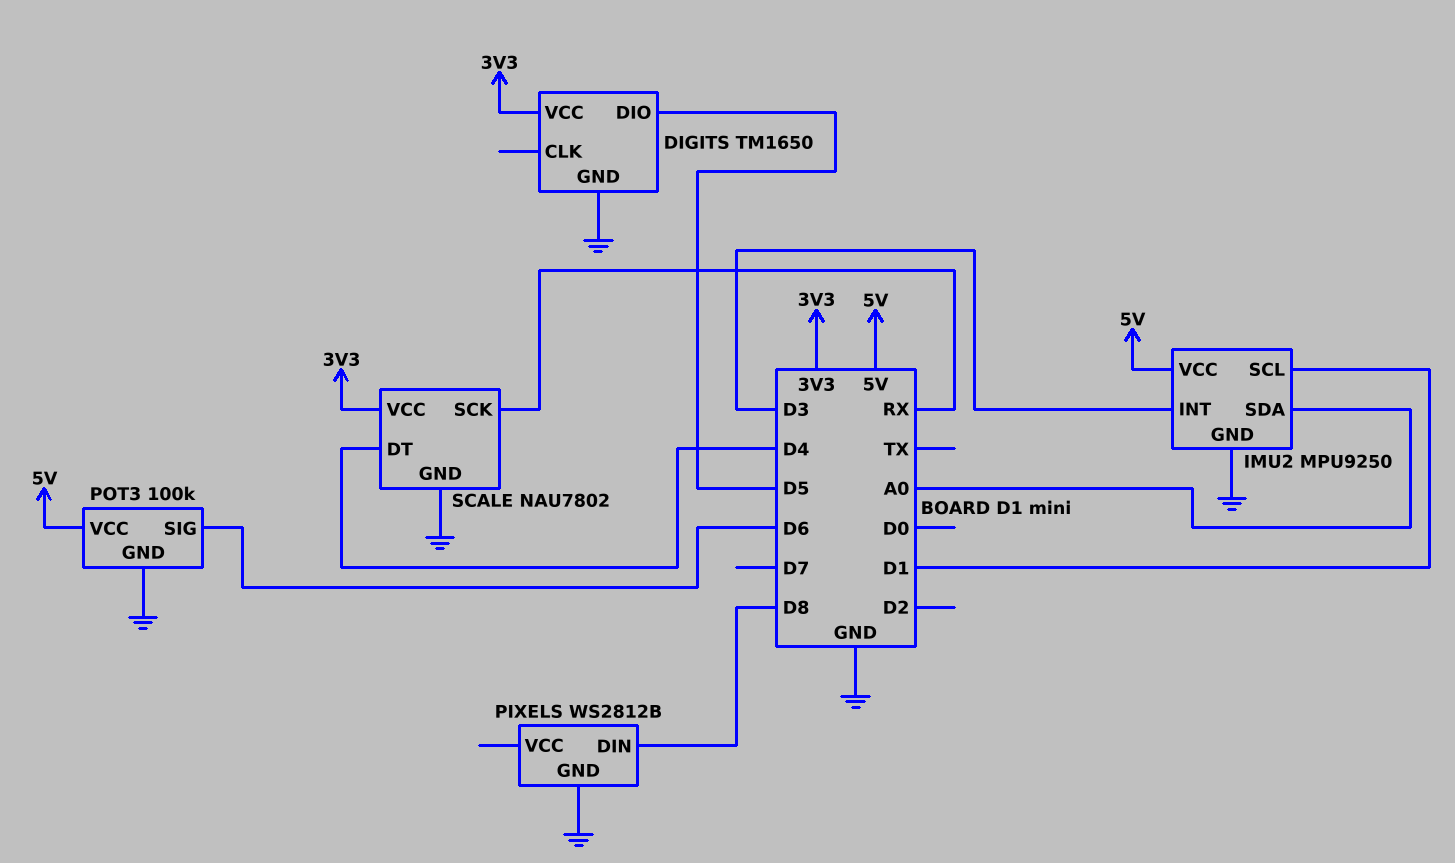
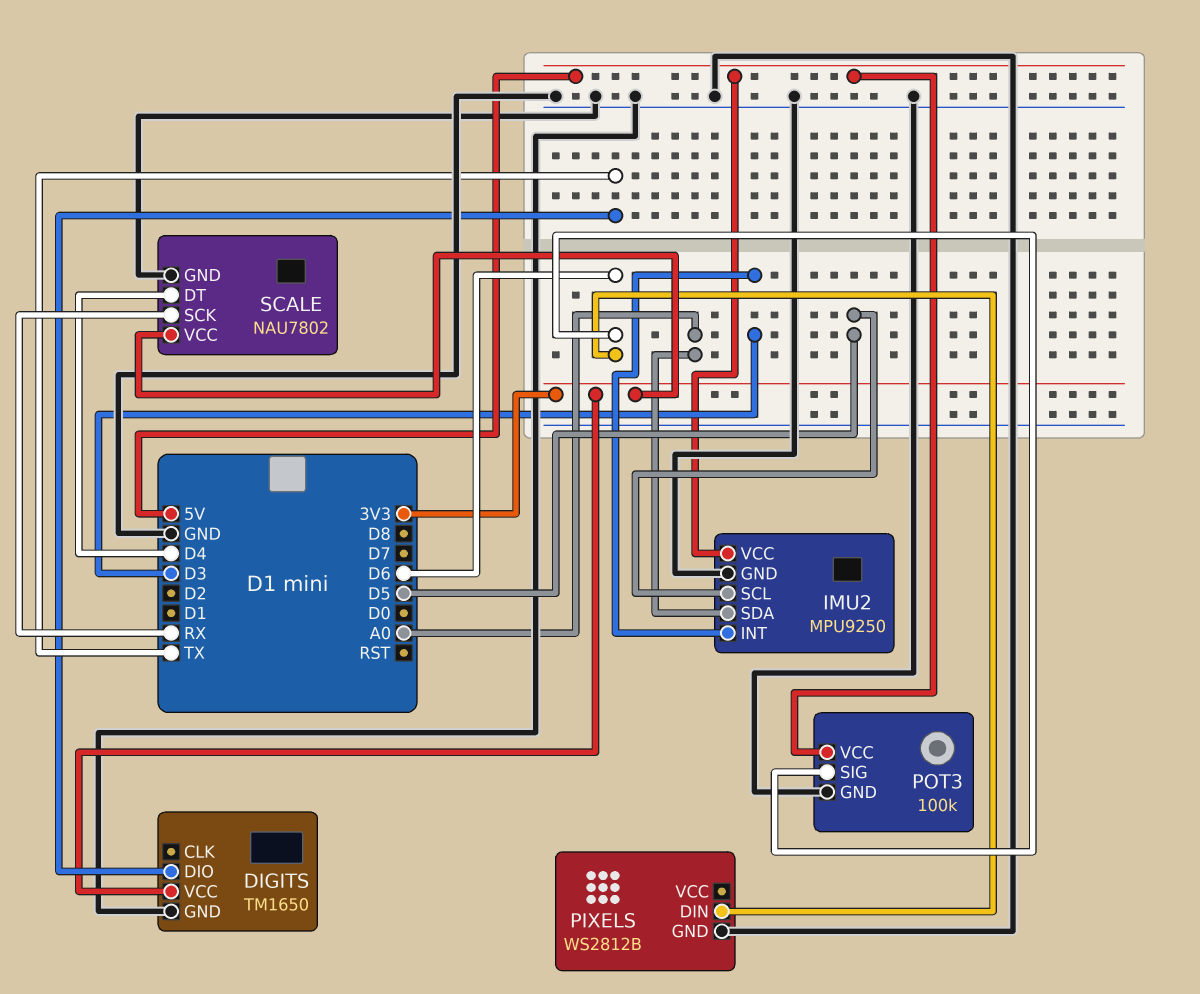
DIGITS pin DIO: D5 -> TX
IMU2 pin SCL: D1 -> D5
PIXELS pin DIN: D8 -> D6

